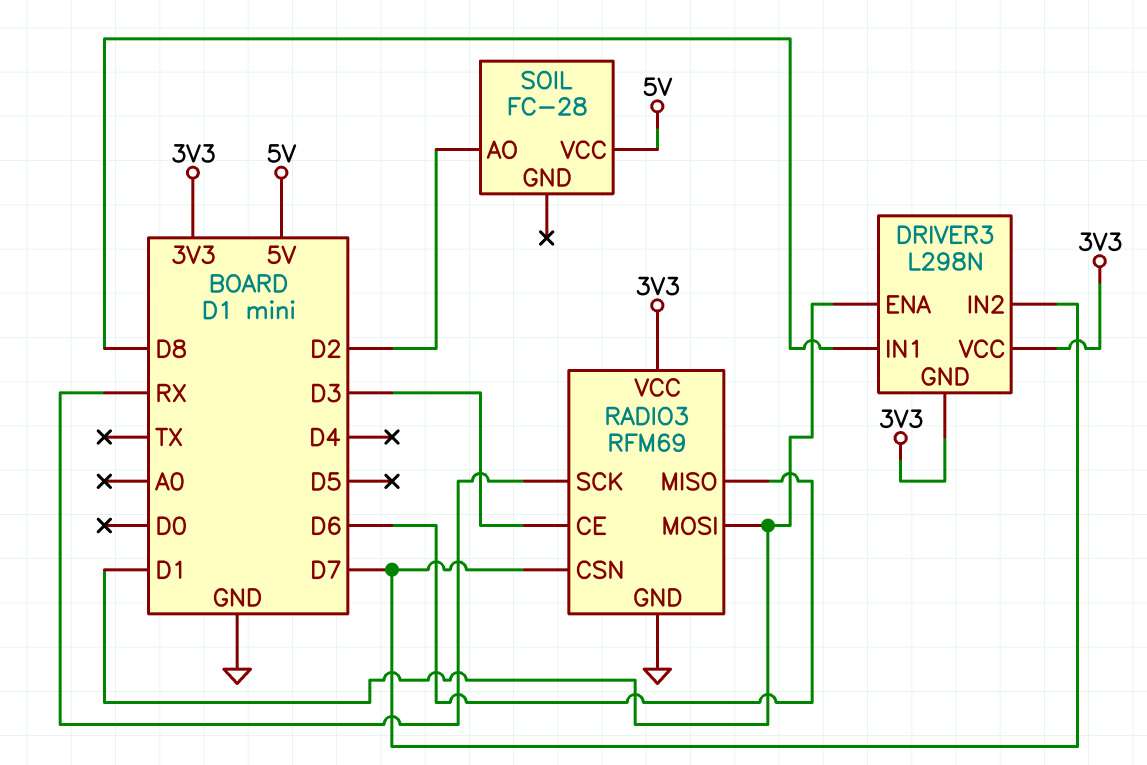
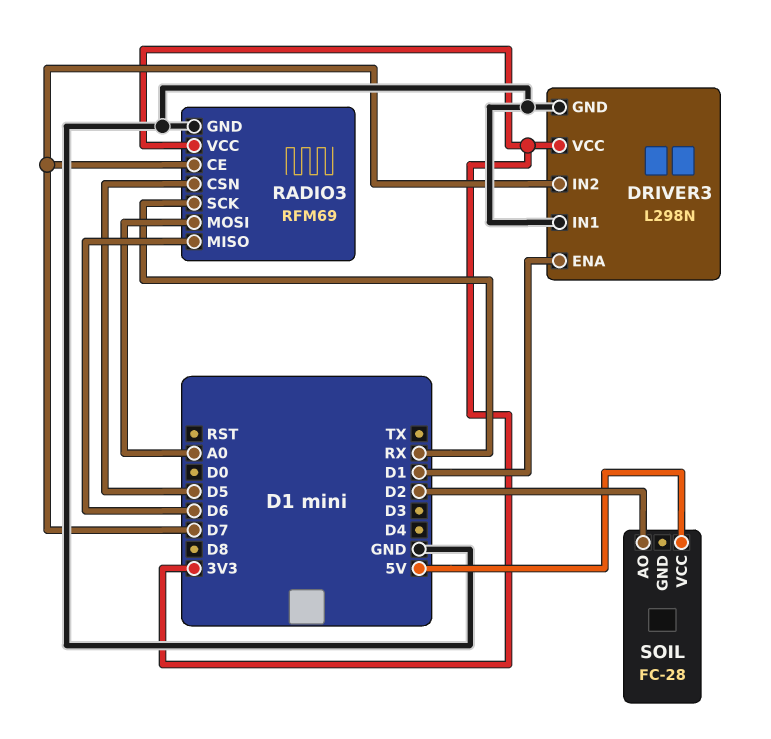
DRIVER3 pin GND: 3V3 -> GND
DRIVER3 pin IN1: D8 -> GND
RADIO3 pin CE: D3 -> D7
RADIO3 pin CSN: D7 -> D5
RADIO3 pin MOSI: D1 -> A0

